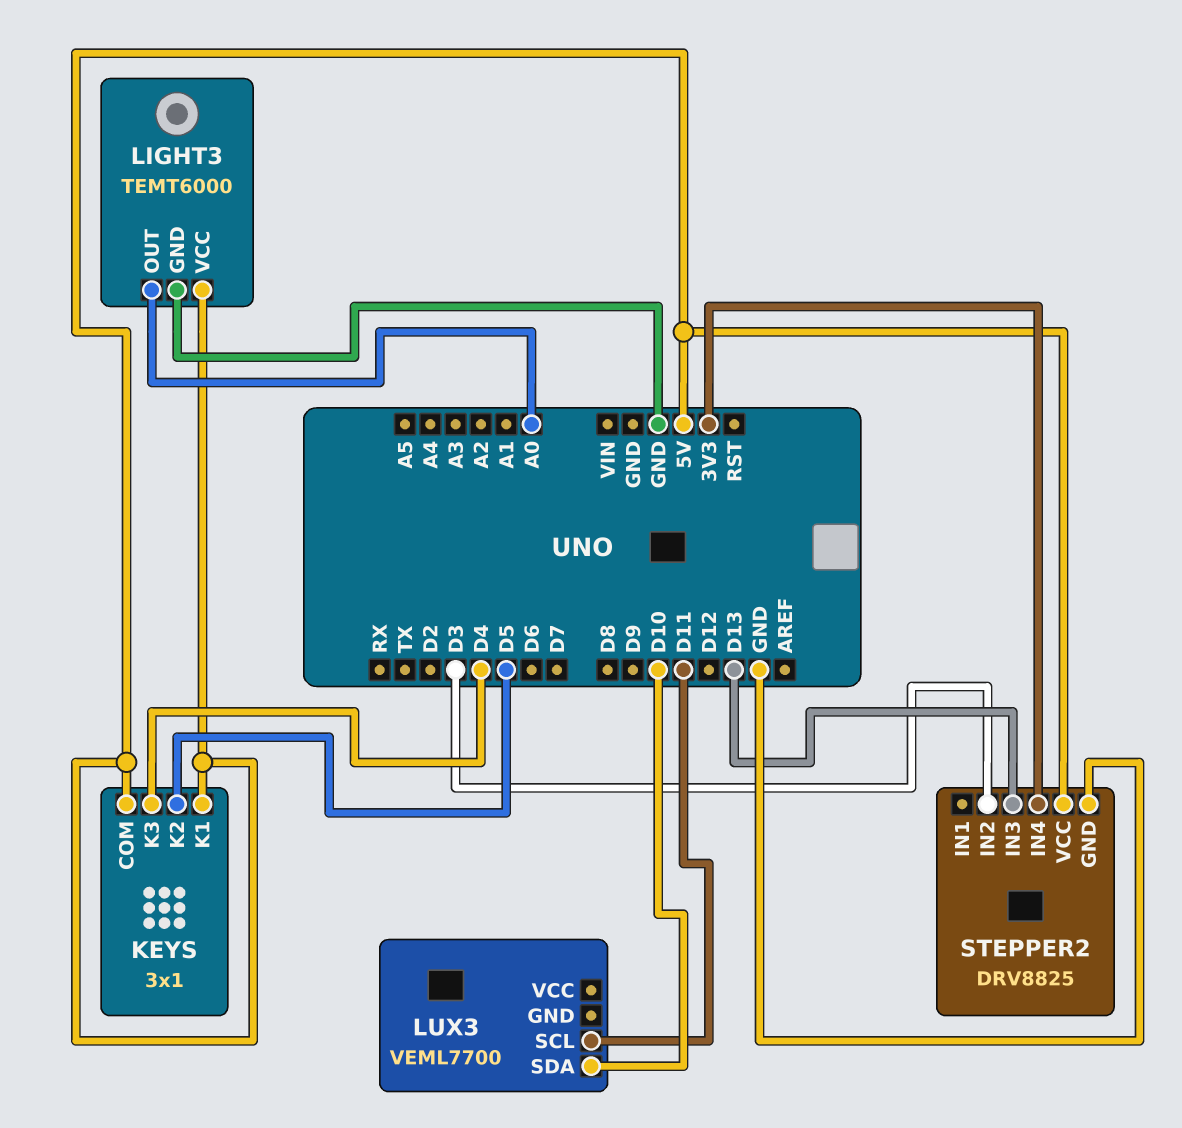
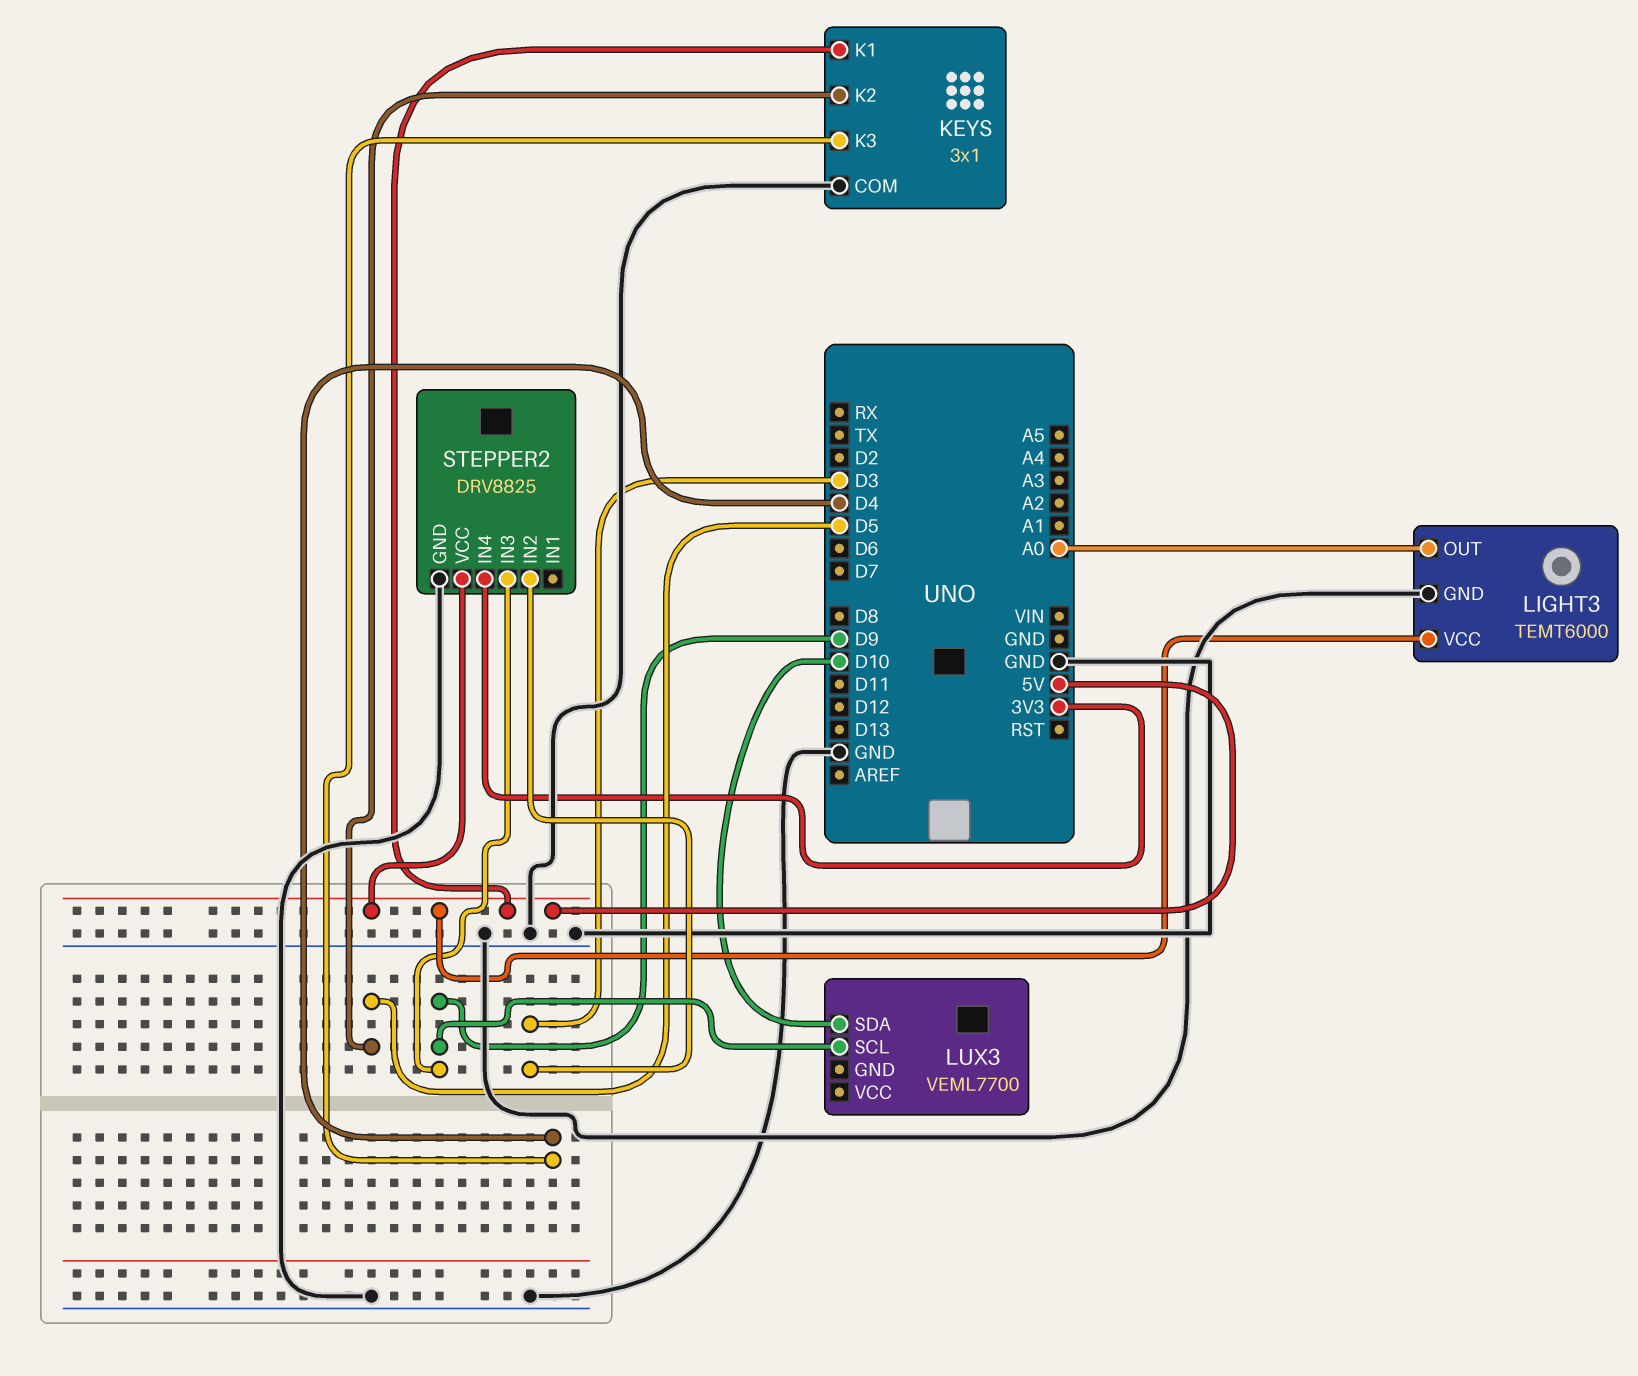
KEYS pin COM: 5V -> GND
LUX3 pin SCL: D11 -> D9
STEPPER2 pin IN3: D13 -> D9

